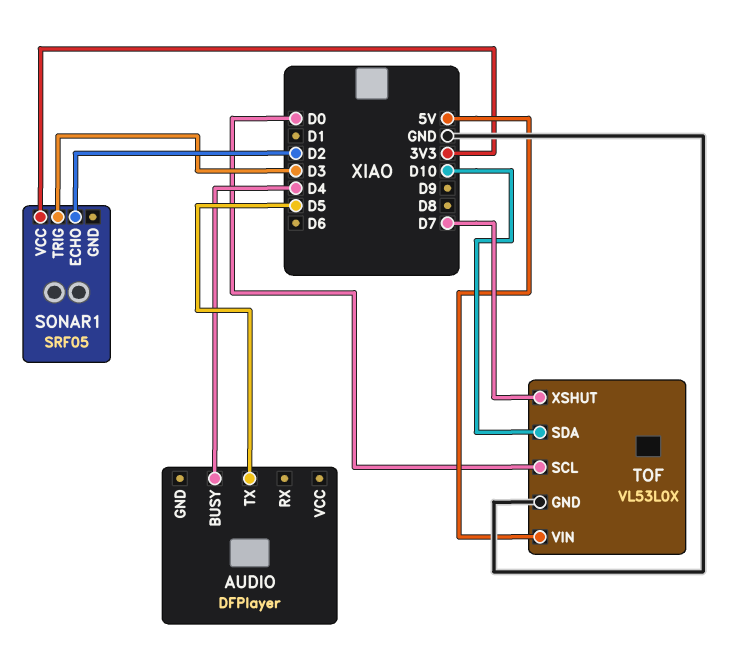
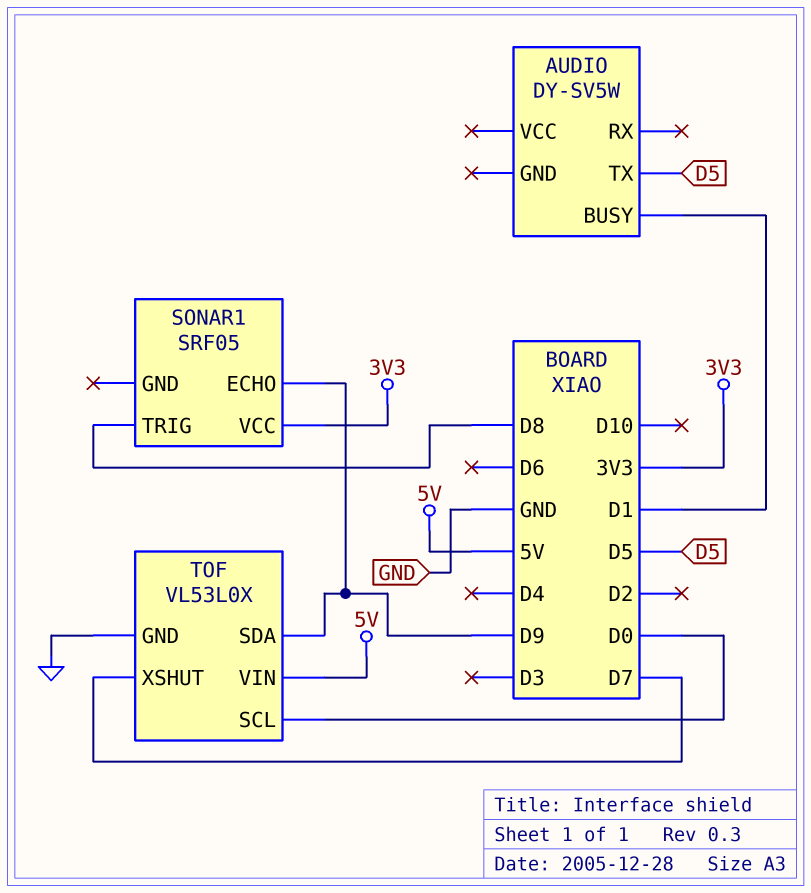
AUDIO: DFPlayer -> DY-SV5W
AUDIO pin BUSY: D4 -> D1
SONAR1 pin ECHO: D2 -> D9
SONAR1 pin TRIG: D3 -> D8
TOF pin SDA: D10 -> D9

